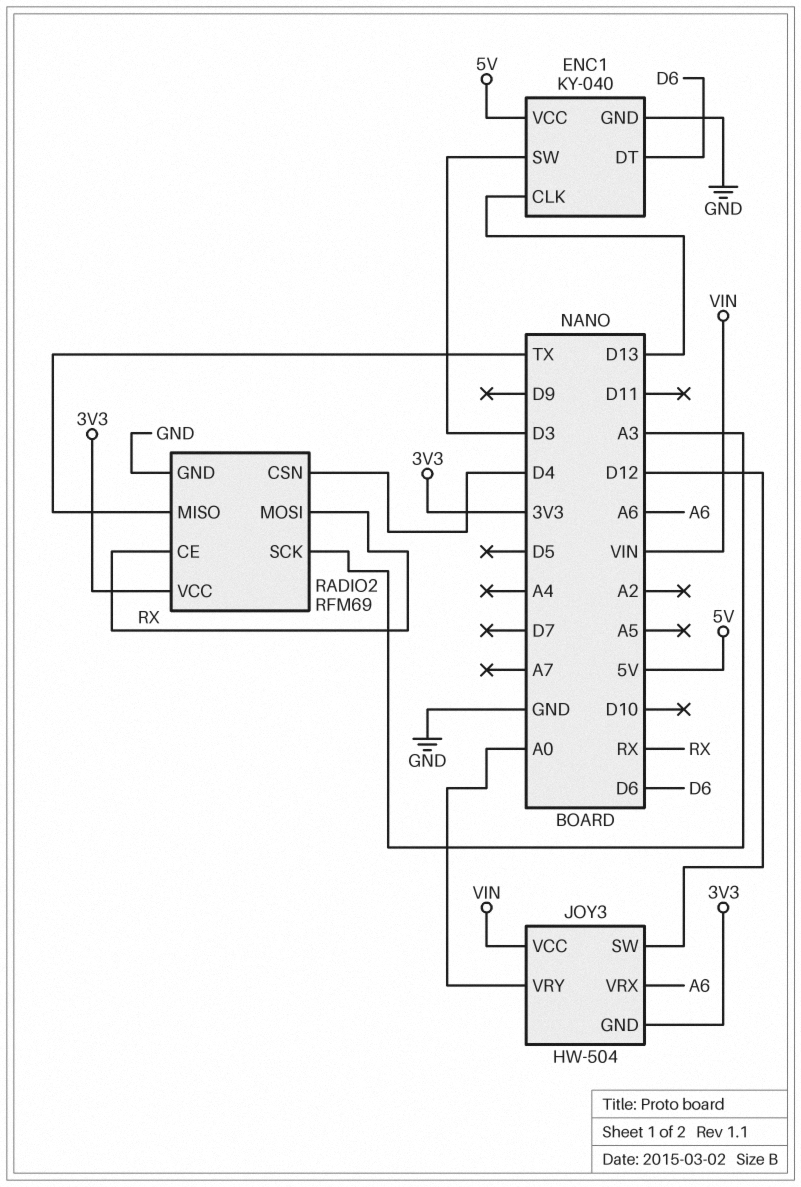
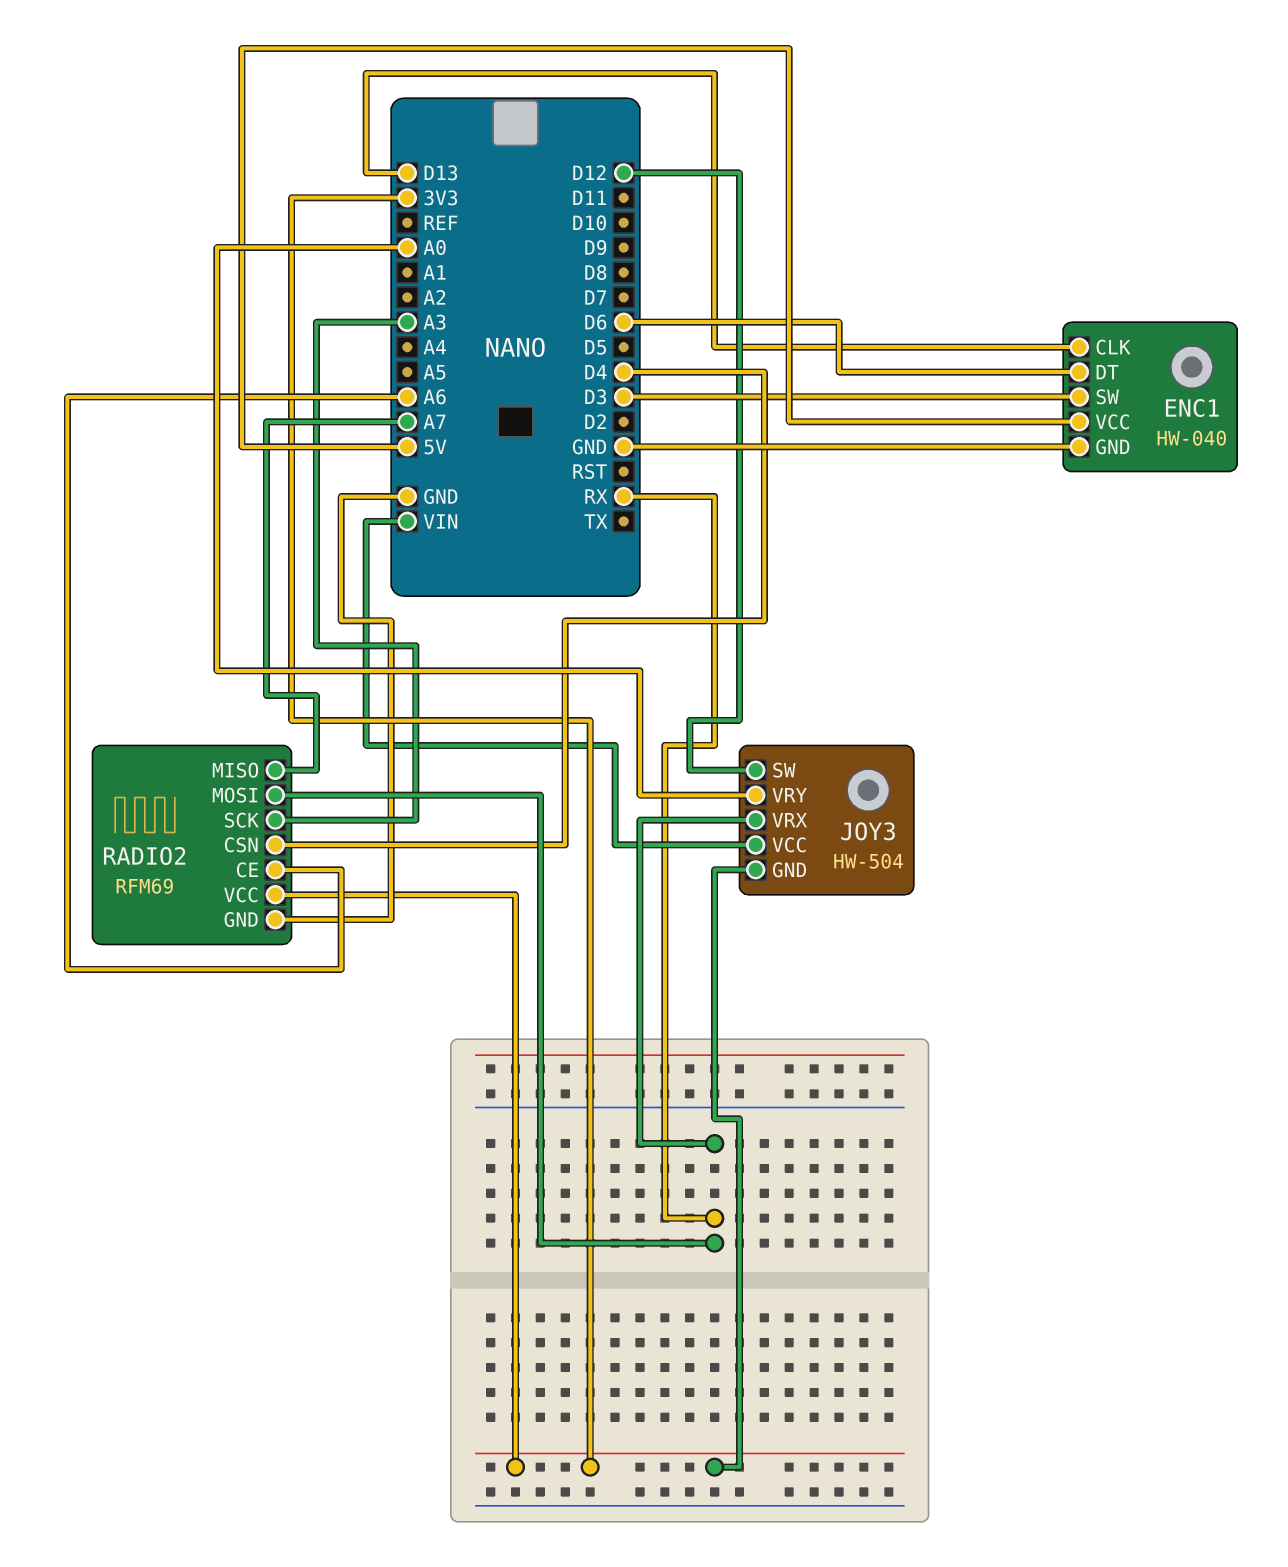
ENC1: KY-040 -> HW-040
JOY3 pin VRX: A6 -> RX
RADIO2 pin CE: RX -> A6
RADIO2 pin MISO: TX -> A7

